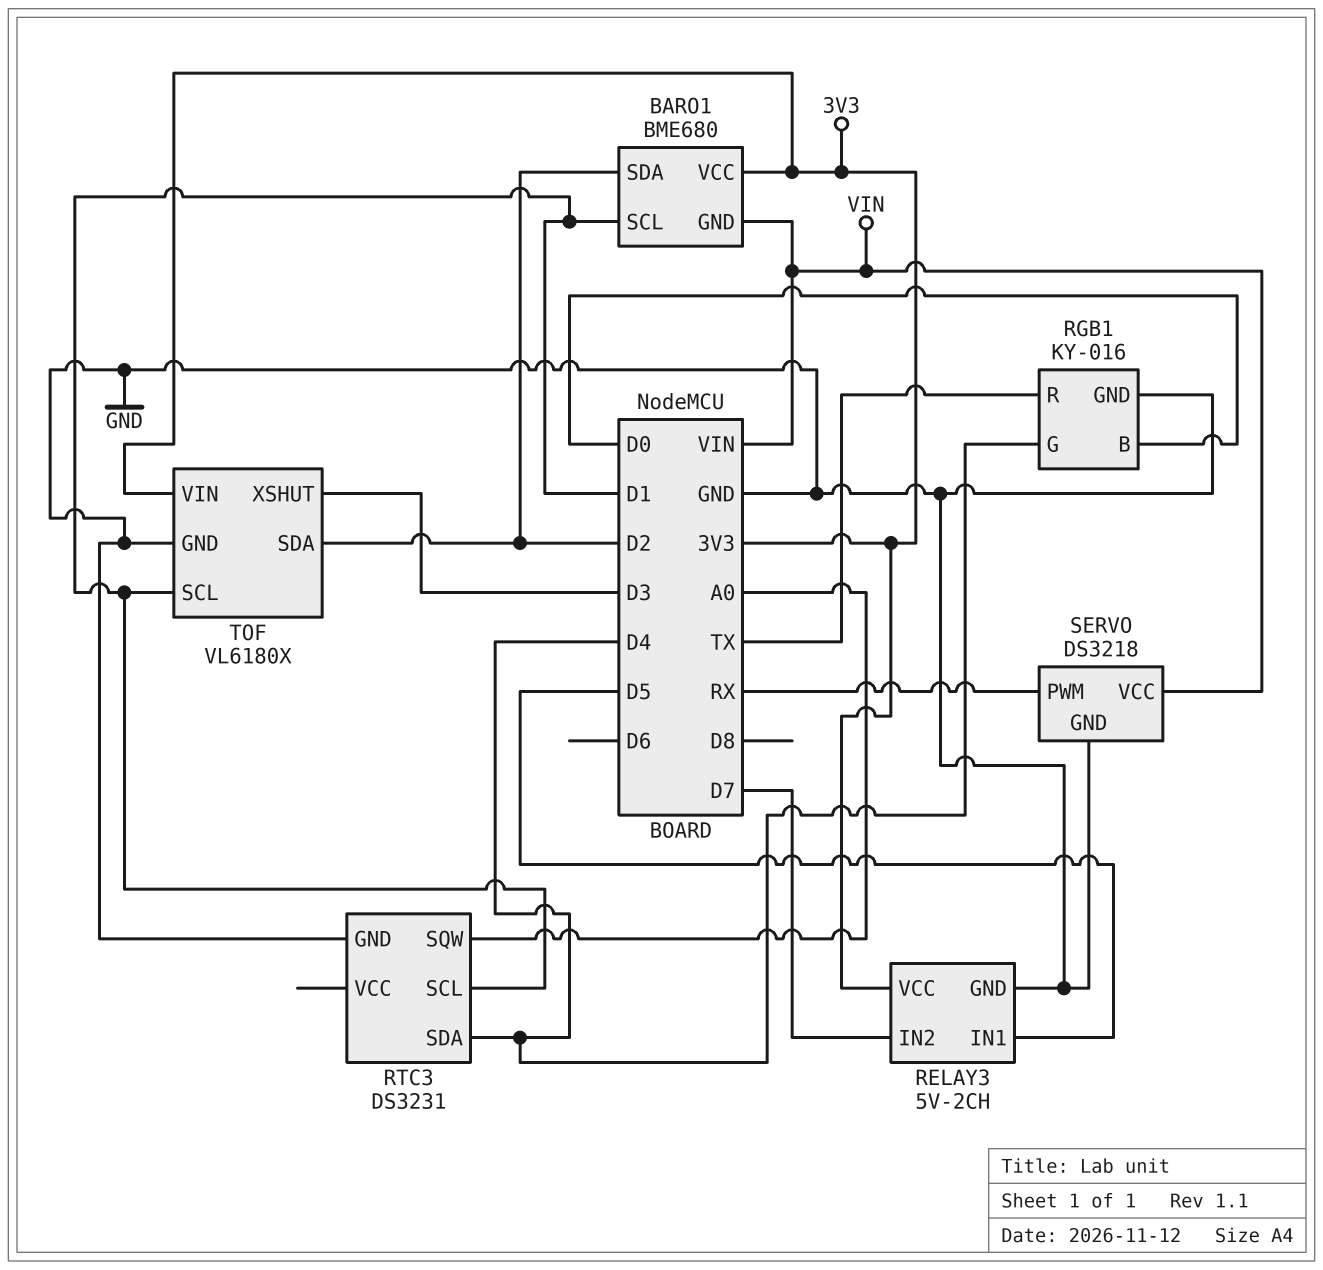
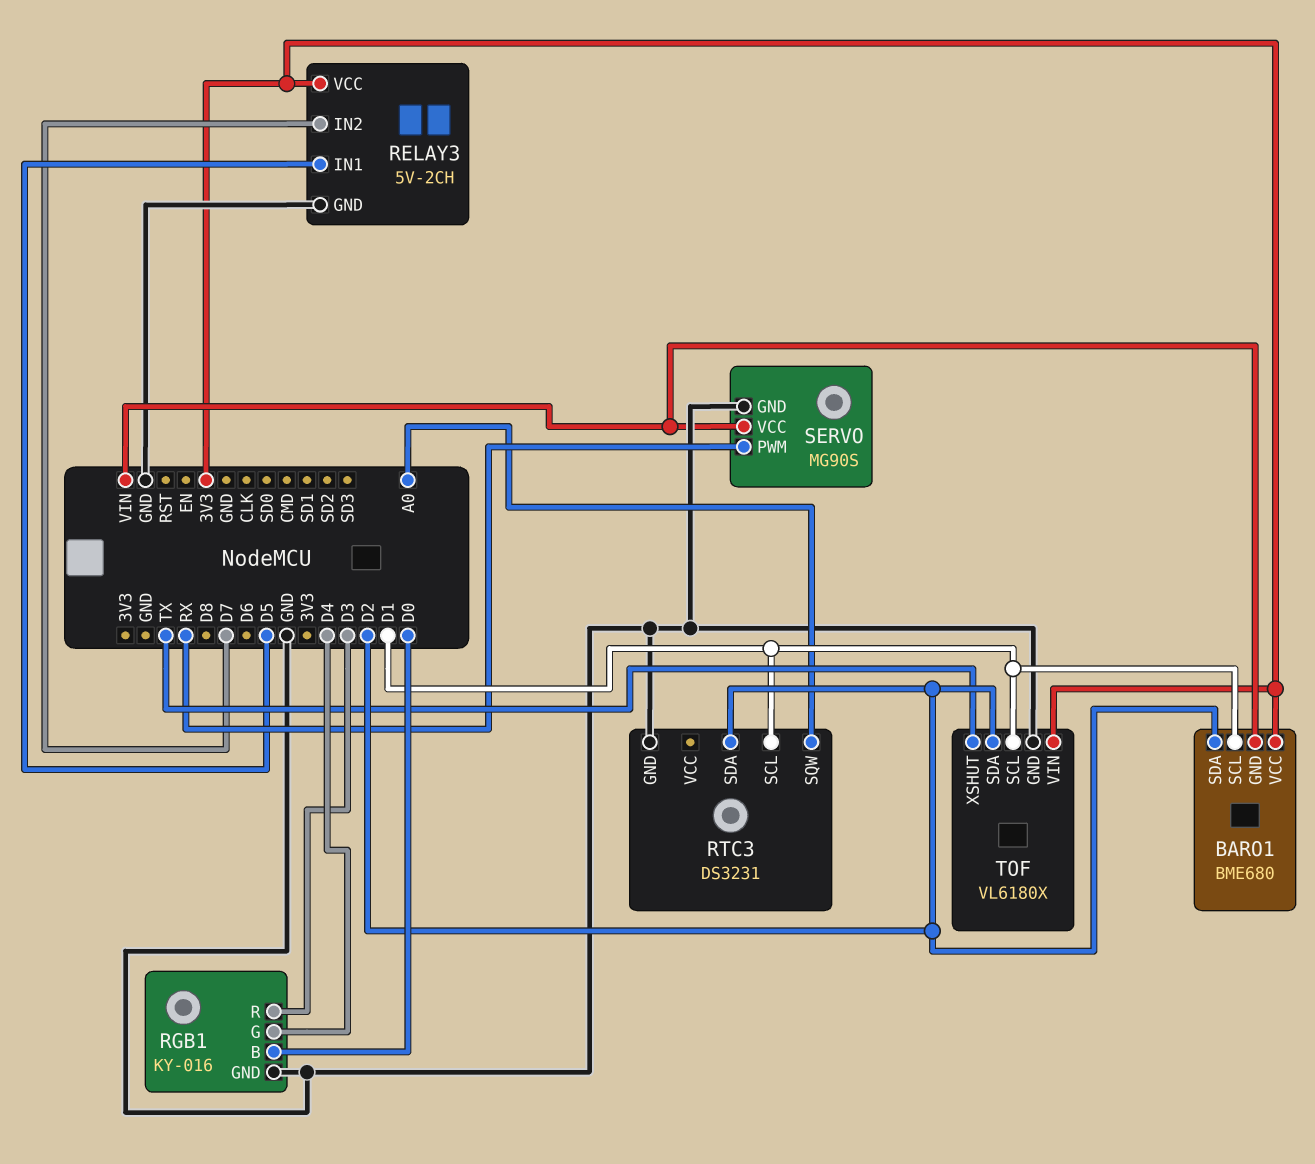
RGB1 pin R: TX -> D3
RTC3 pin SDA: D4 -> D2
SERVO: DS3218 -> MG90S
TOF pin XSHUT: D3 -> TX

